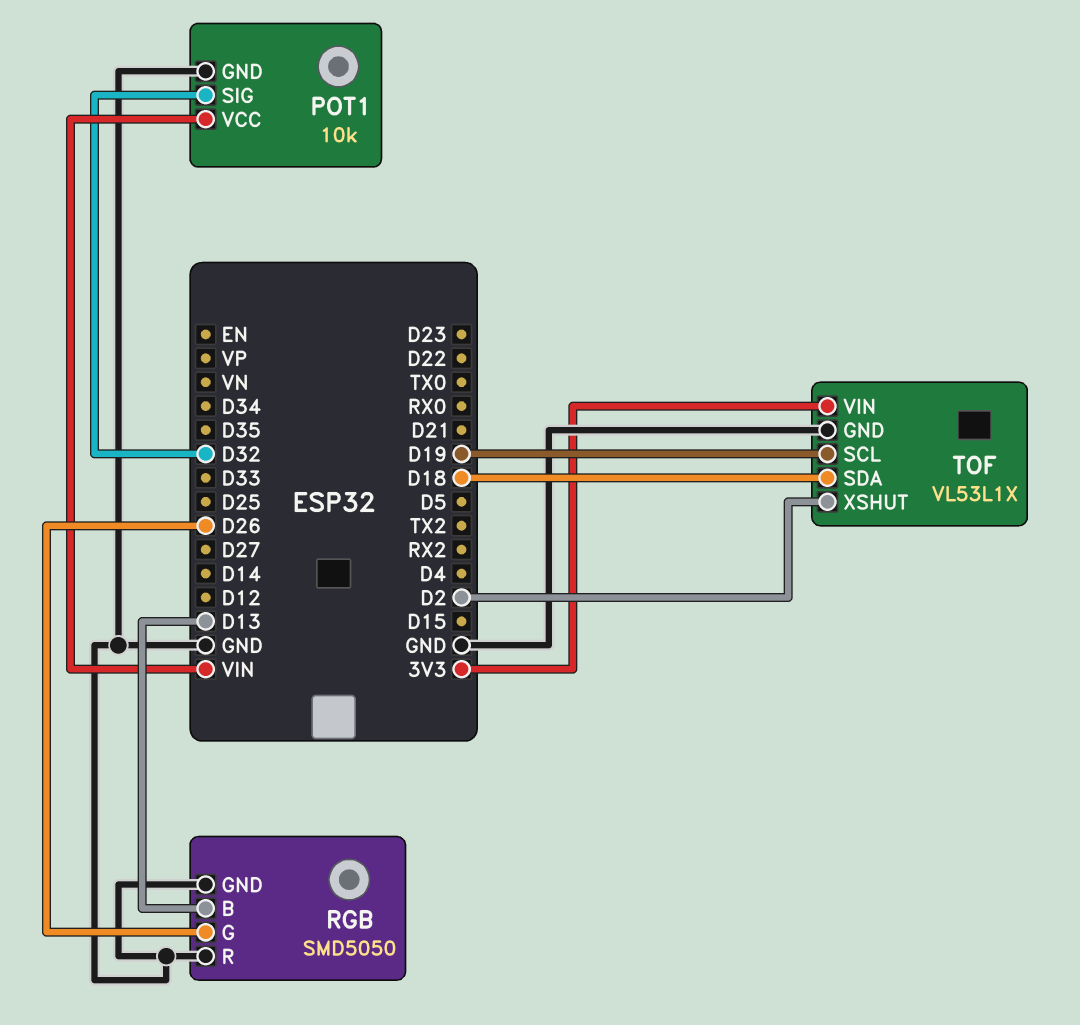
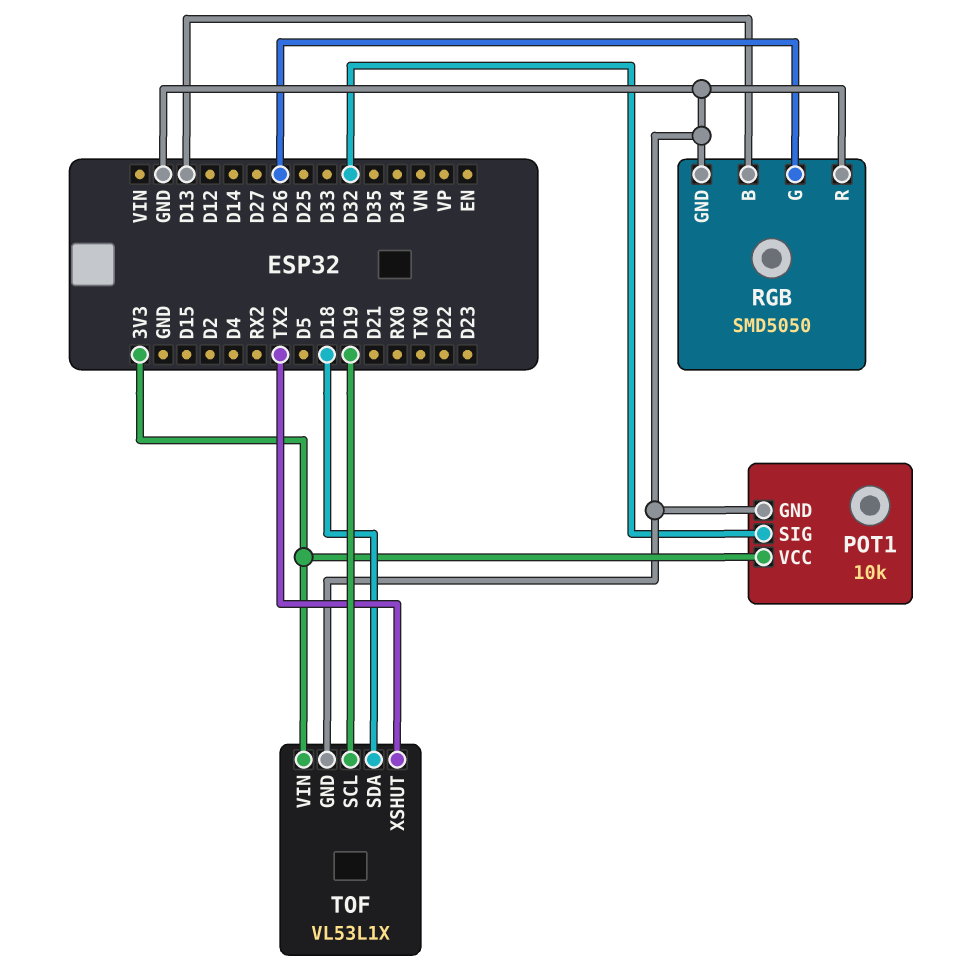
POT1 pin VCC: VIN -> 3V3
TOF pin XSHUT: D2 -> TX2

